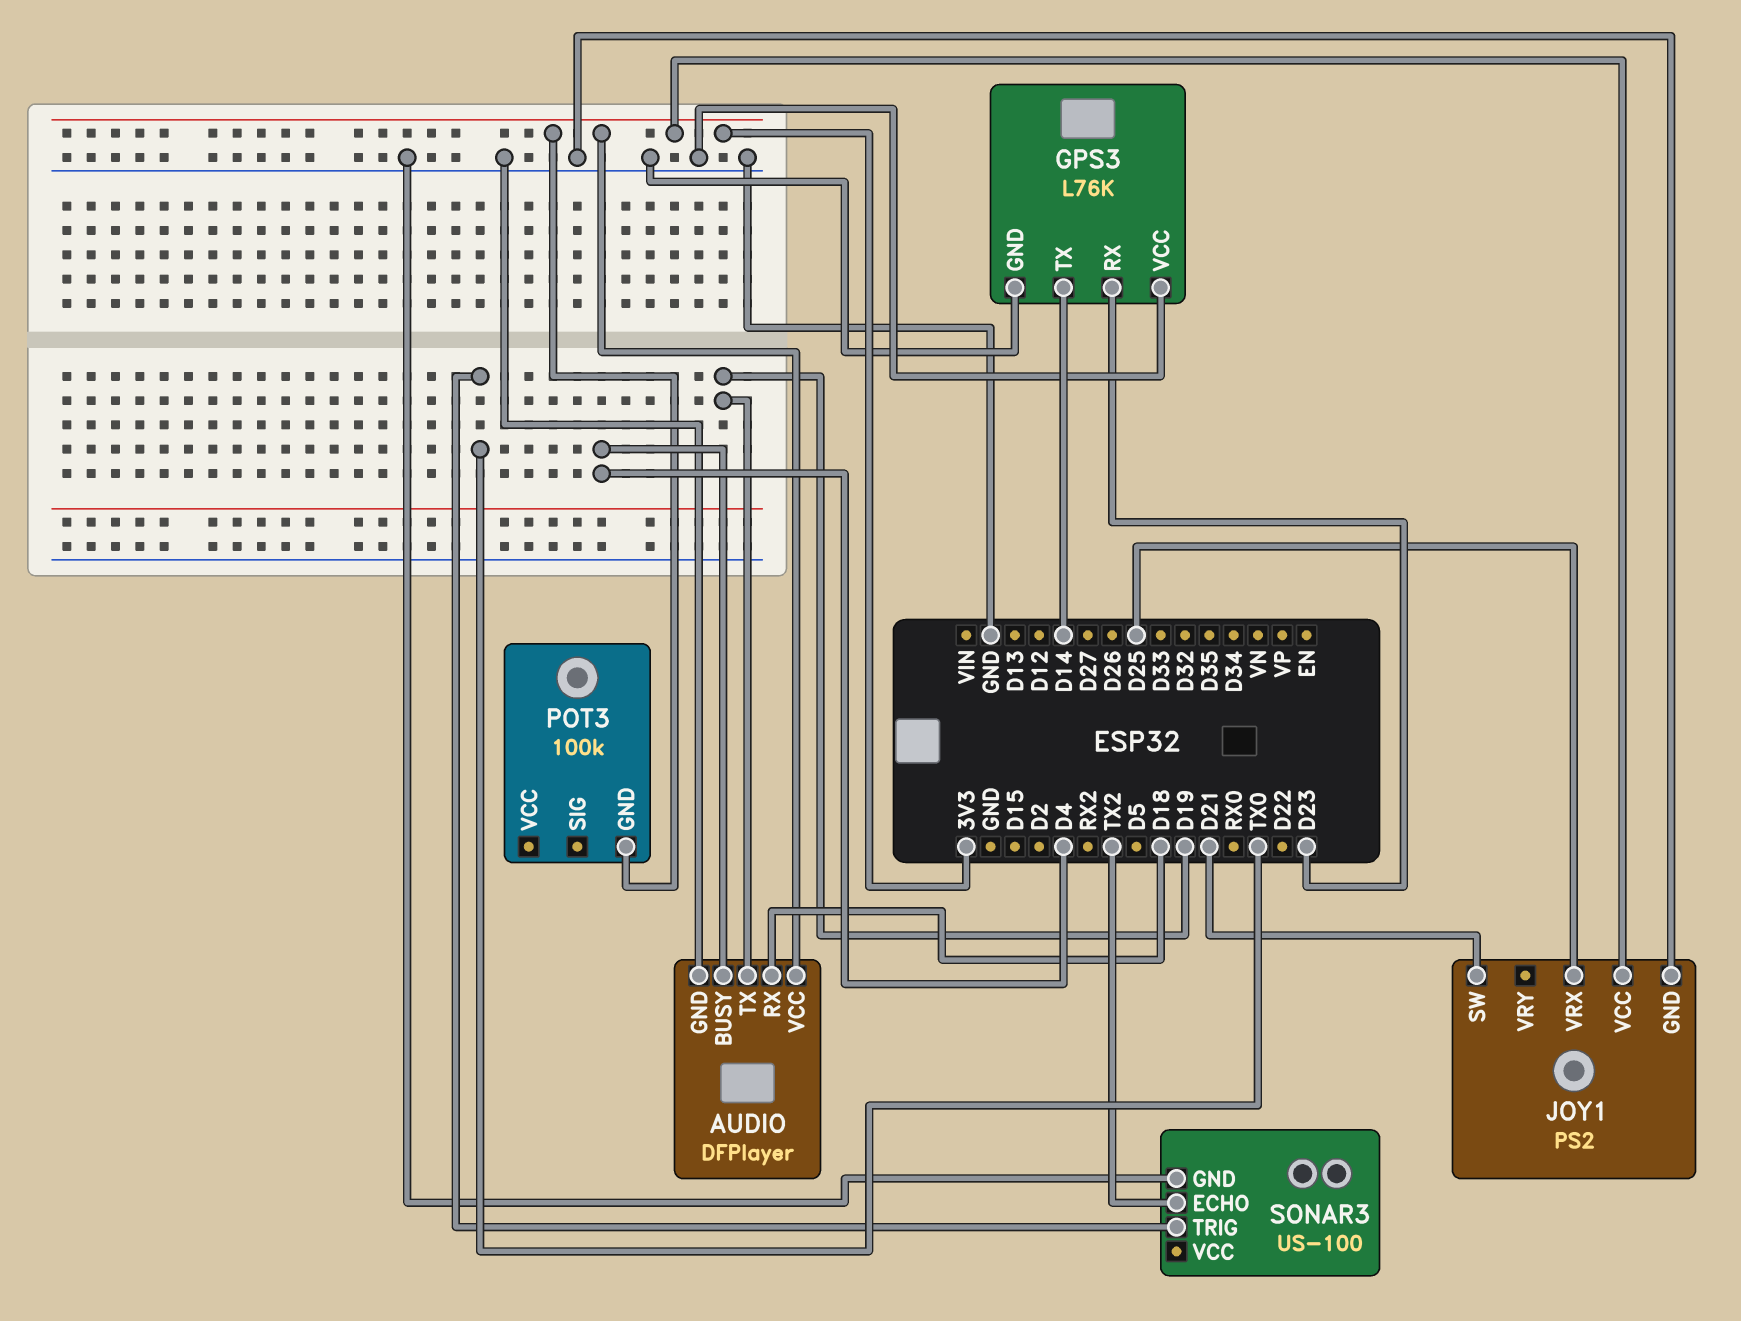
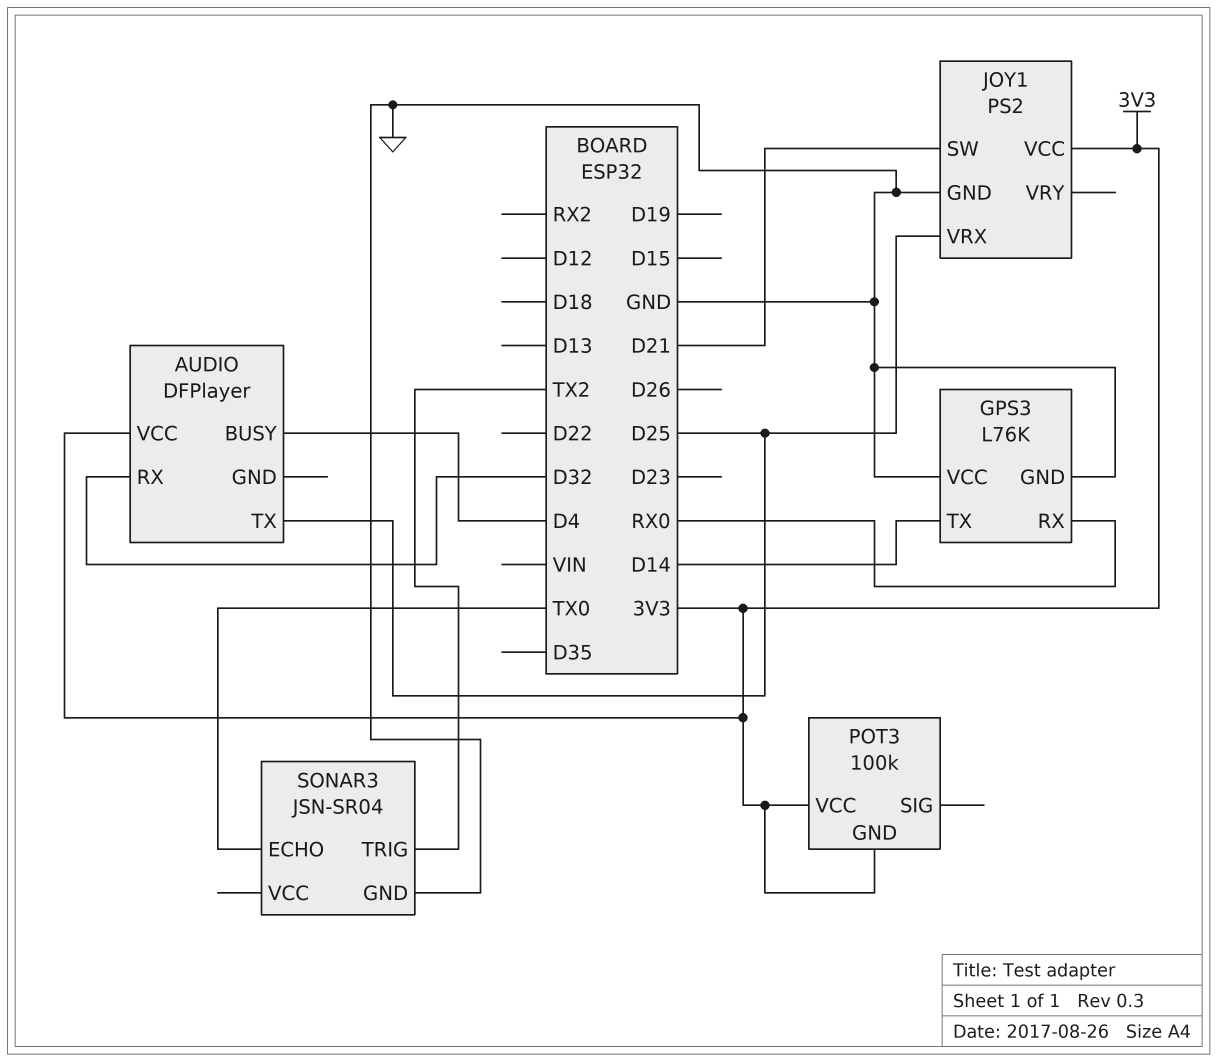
AUDIO pin GND: GND -> none
AUDIO pin RX: D18 -> D32
AUDIO pin TX: D19 -> D25
GPS3 pin RX: D23 -> RX0
POT3 pin VCC: none -> 3V3
SONAR3: US-100 -> JSN-SR04
SONAR3 pin ECHO: TX2 -> TX0
SONAR3 pin TRIG: TX0 -> TX2

